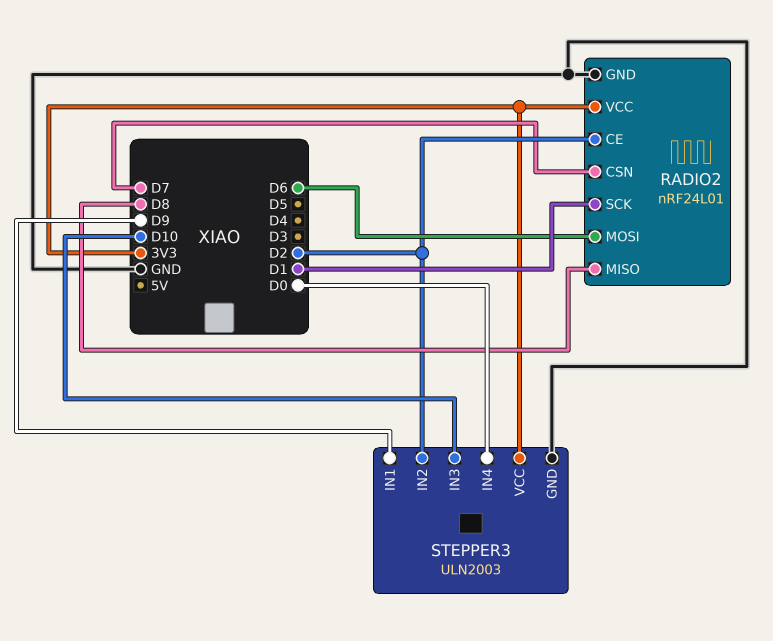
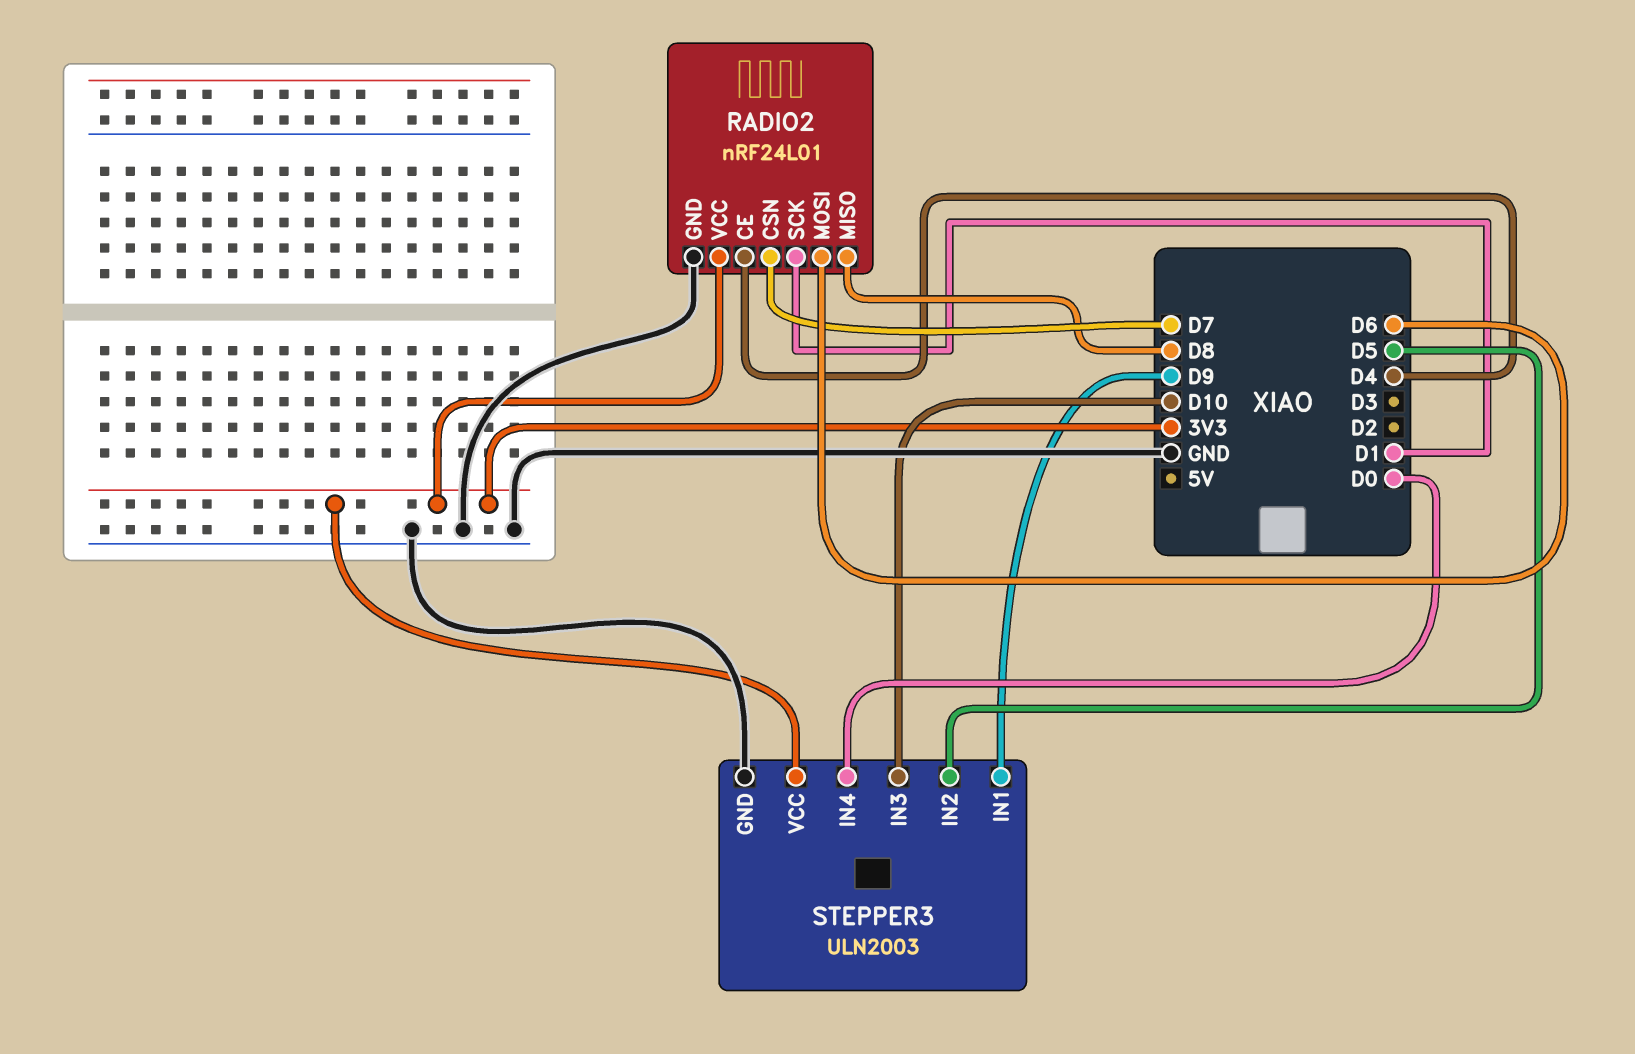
RADIO2 pin CE: D2 -> D4
STEPPER3 pin IN2: D2 -> D5

